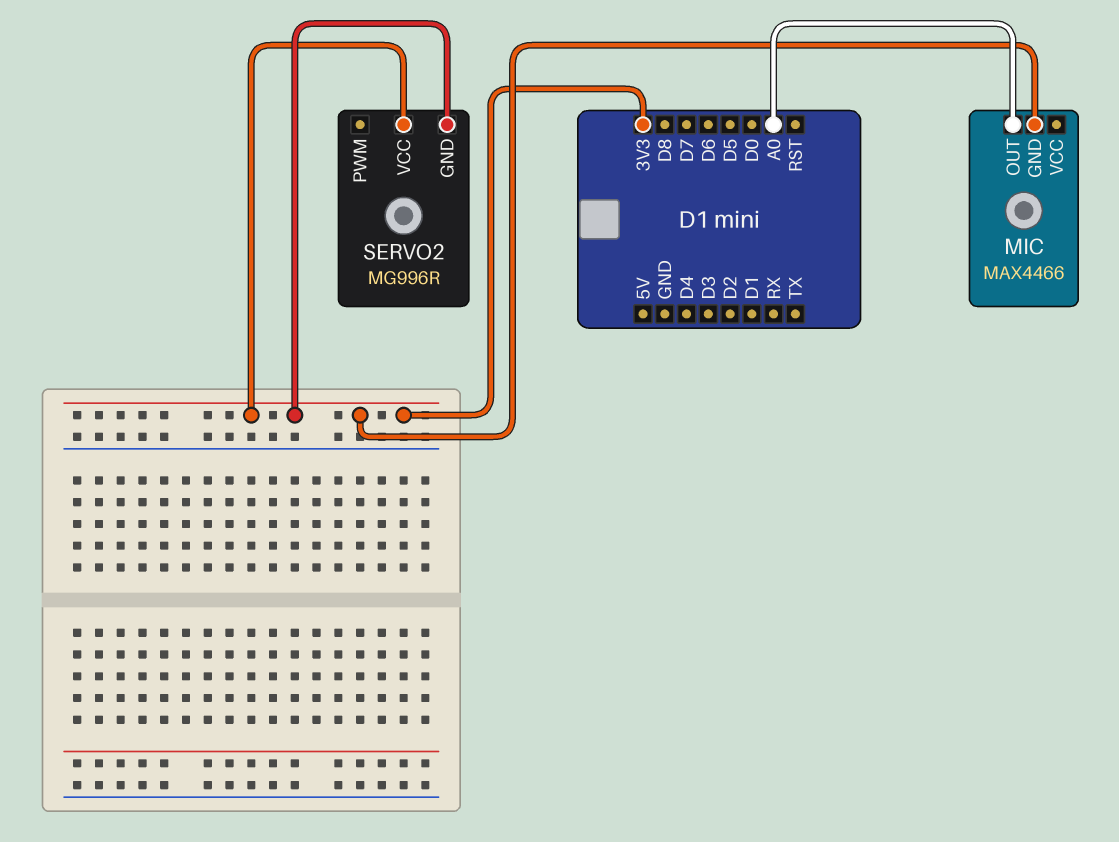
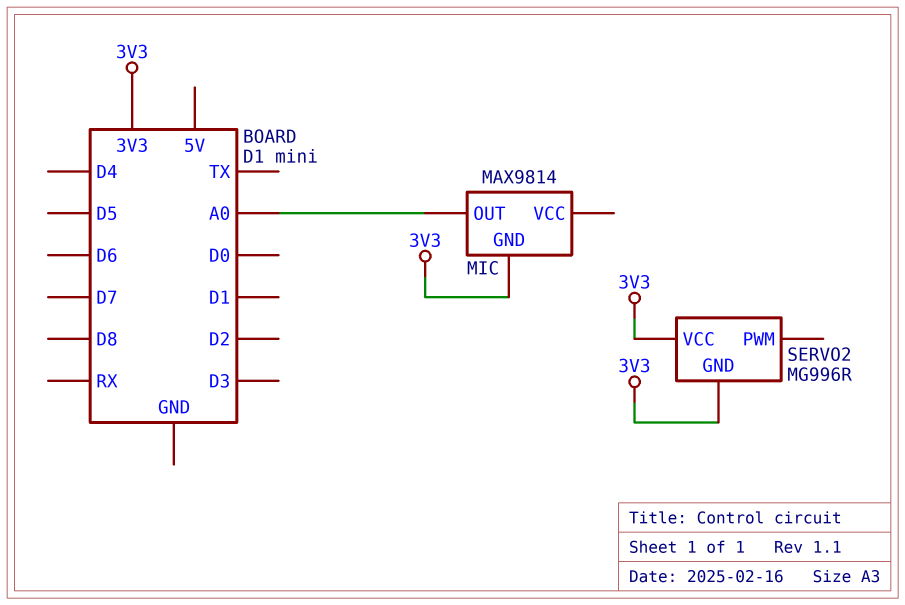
MIC: MAX4466 -> MAX9814

